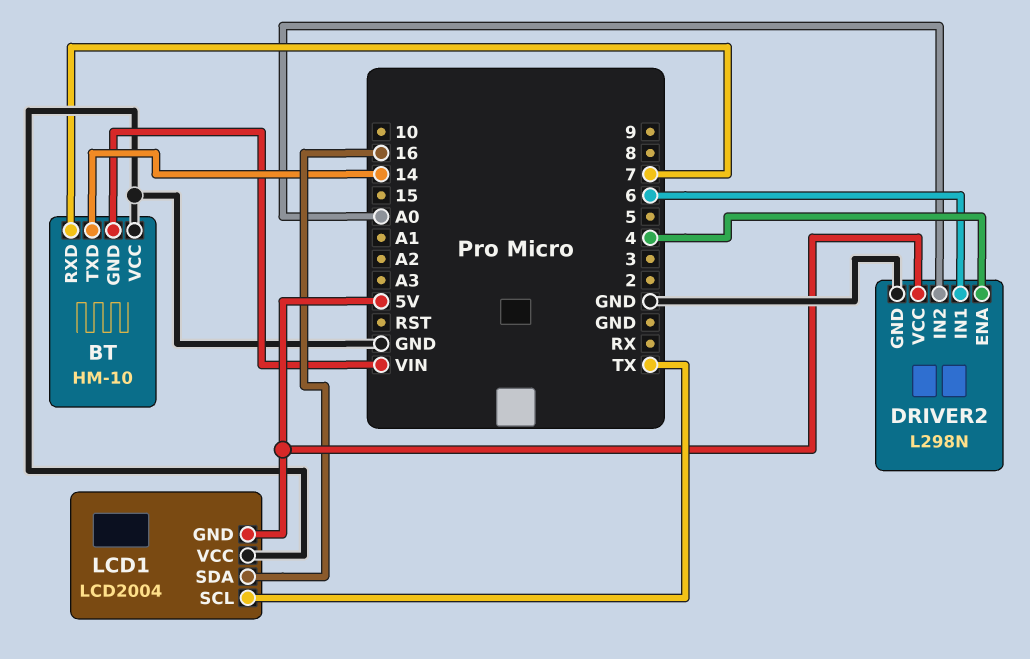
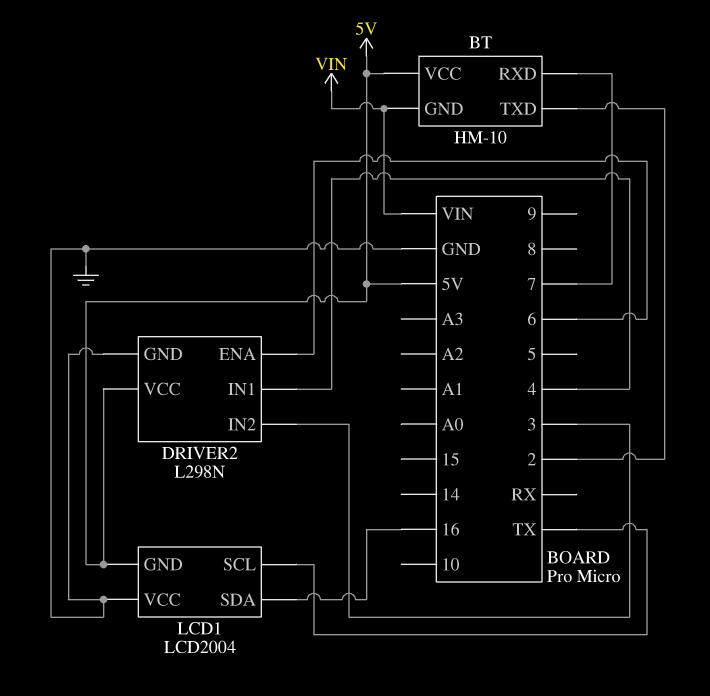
BT pin TXD: 14 -> 2
BT pin VCC: GND -> 5V
DRIVER2 pin ENA: 4 -> 6
DRIVER2 pin IN1: 6 -> 4
DRIVER2 pin IN2: A0 -> 3

